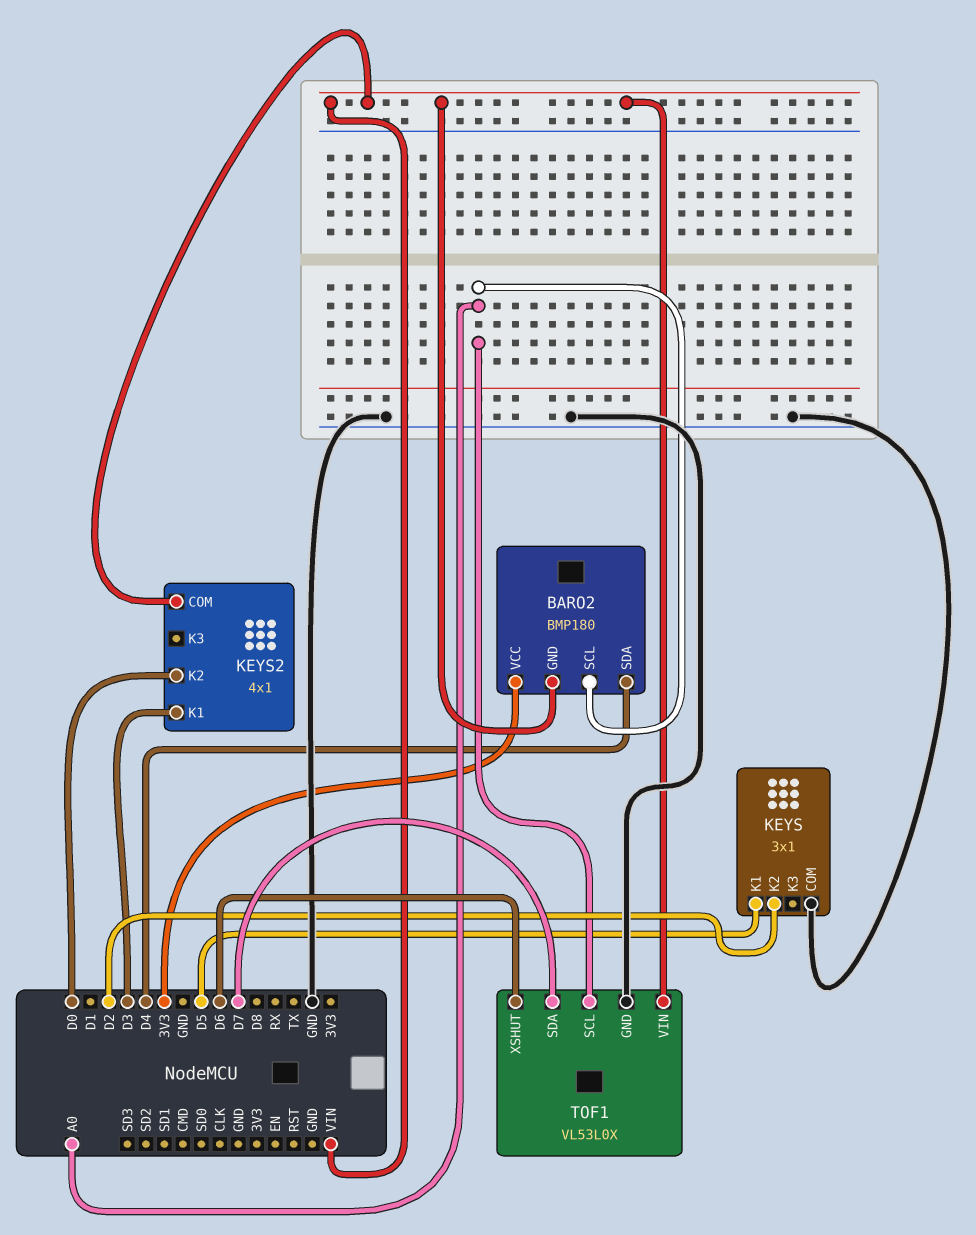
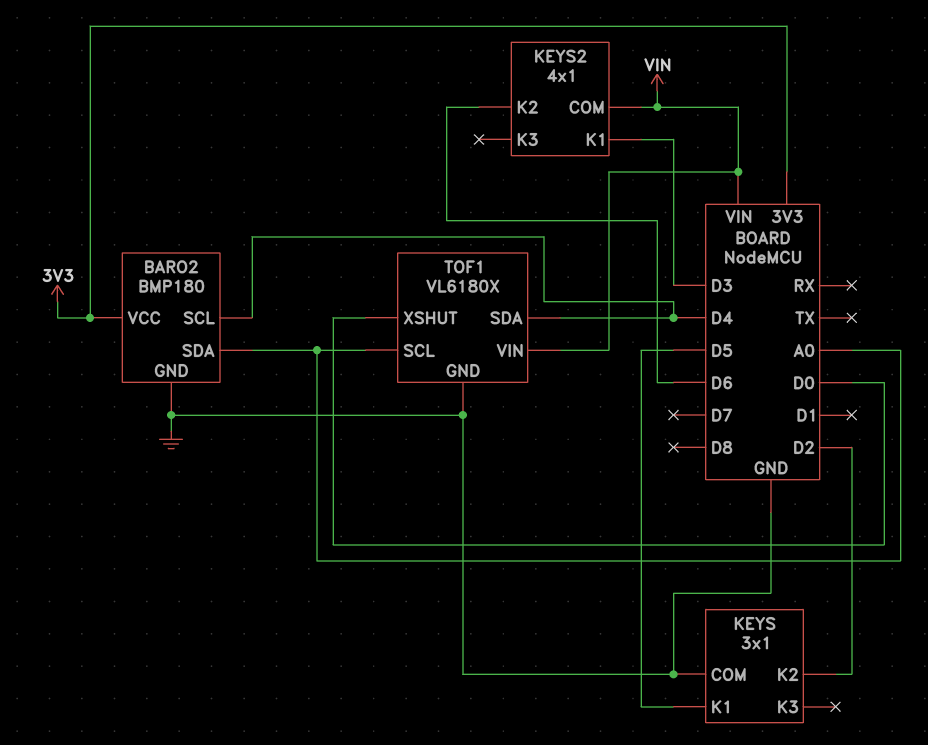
BARO2 pin GND: VIN -> GND
BARO2 pin SCL: A0 -> D4
BARO2 pin SDA: D4 -> A0
KEYS2 pin K2: D0 -> D6
TOF1: VL53L0X -> VL6180X
TOF1 pin SDA: D7 -> D4
TOF1 pin XSHUT: D6 -> D0

